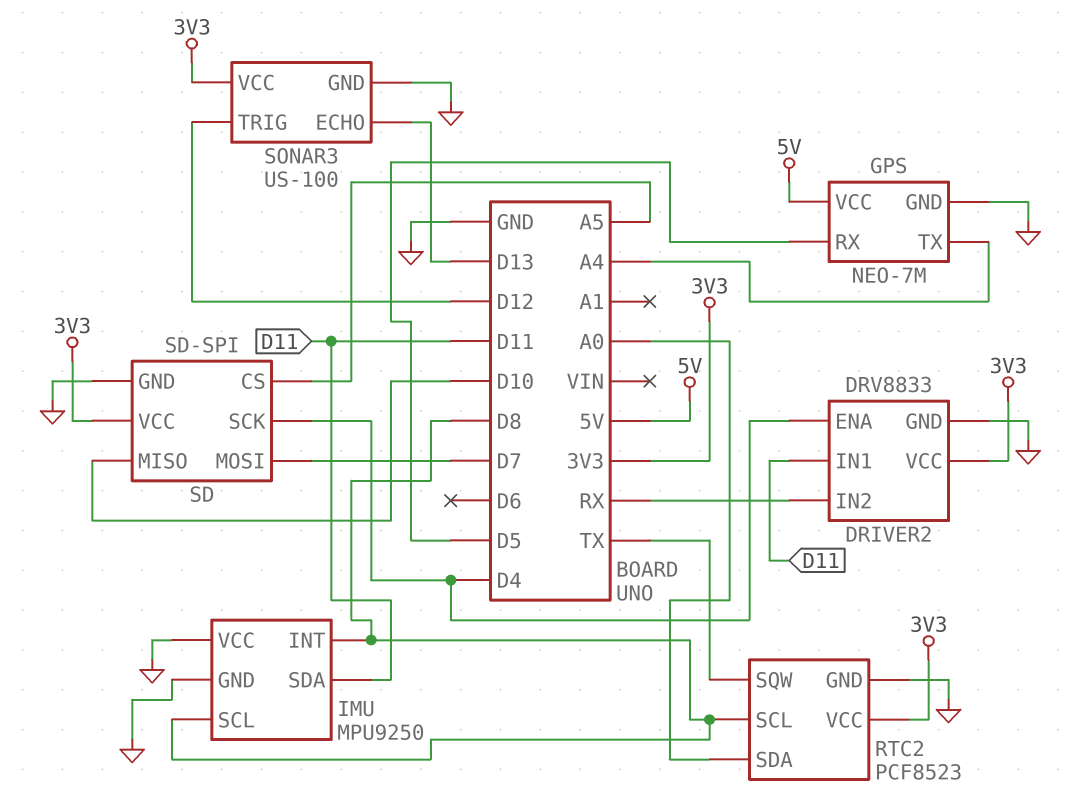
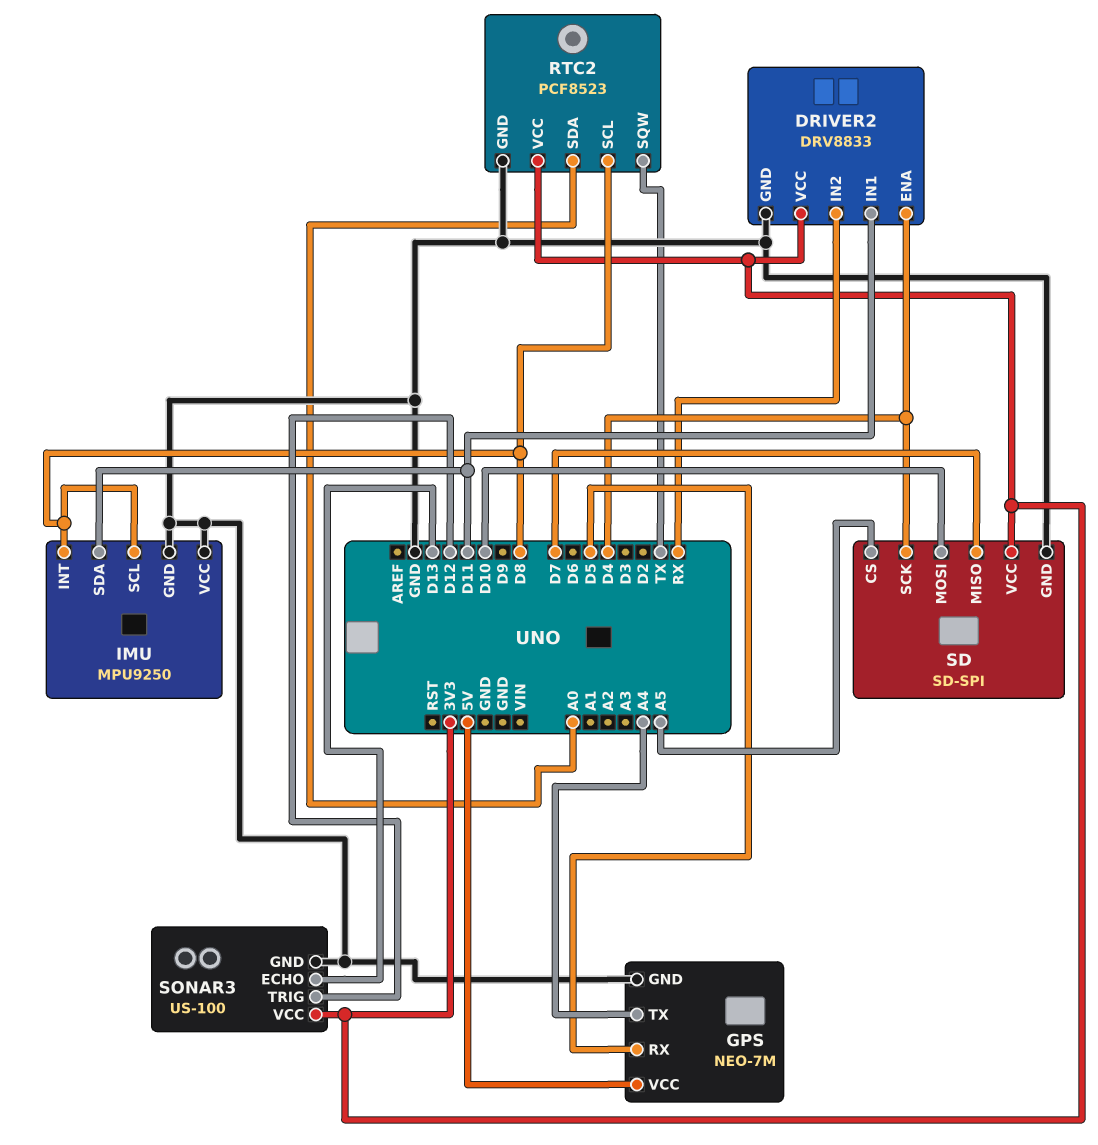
SD pin MISO: D10 -> D7
SD pin MOSI: D7 -> D10

